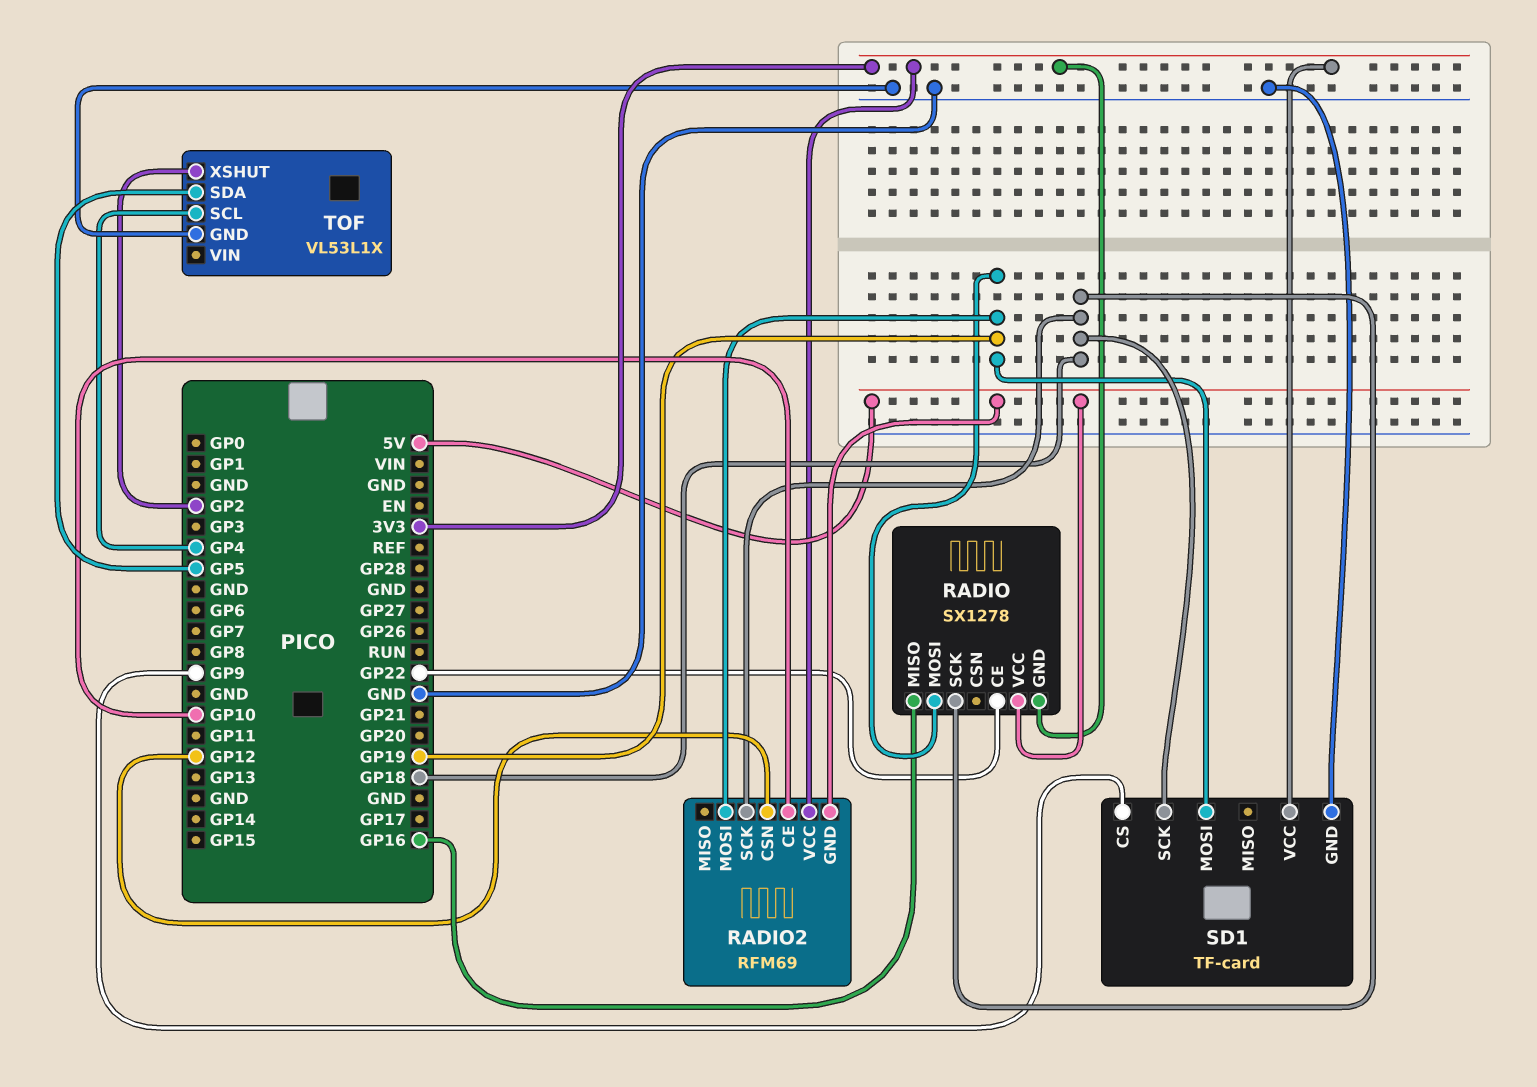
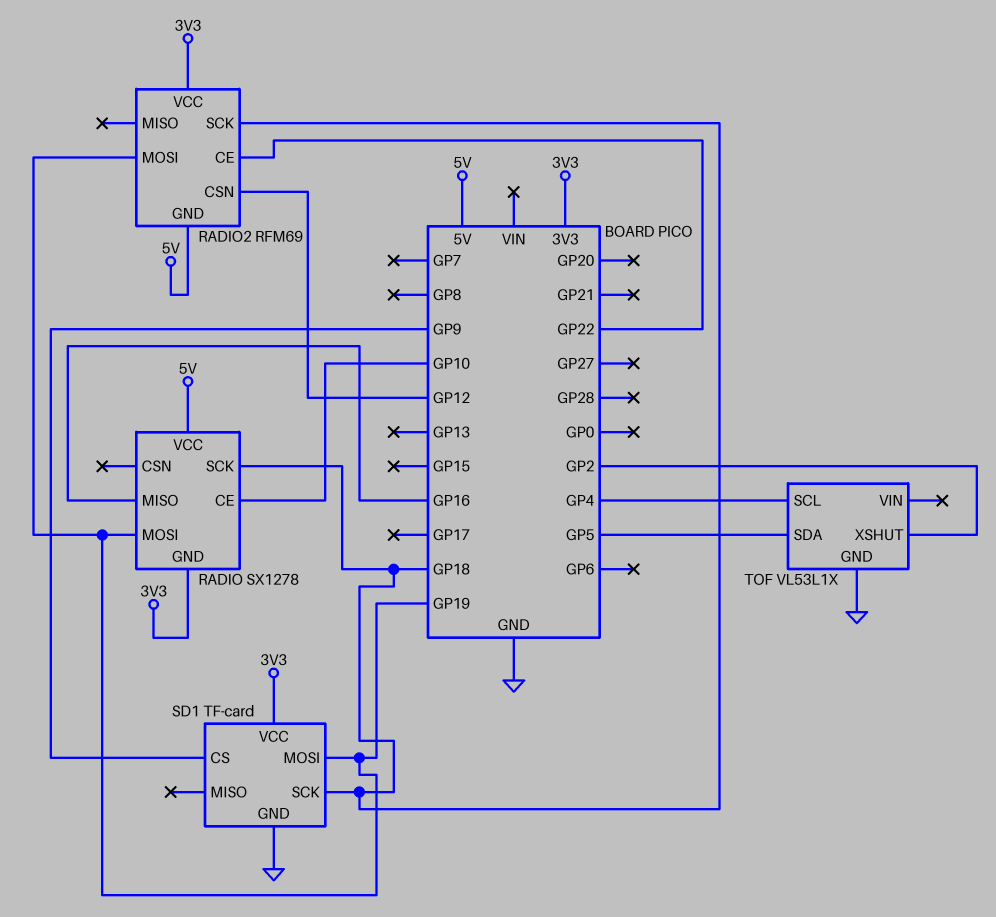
RADIO pin CE: GP22 -> GP10
RADIO2 pin CE: GP10 -> GP22

